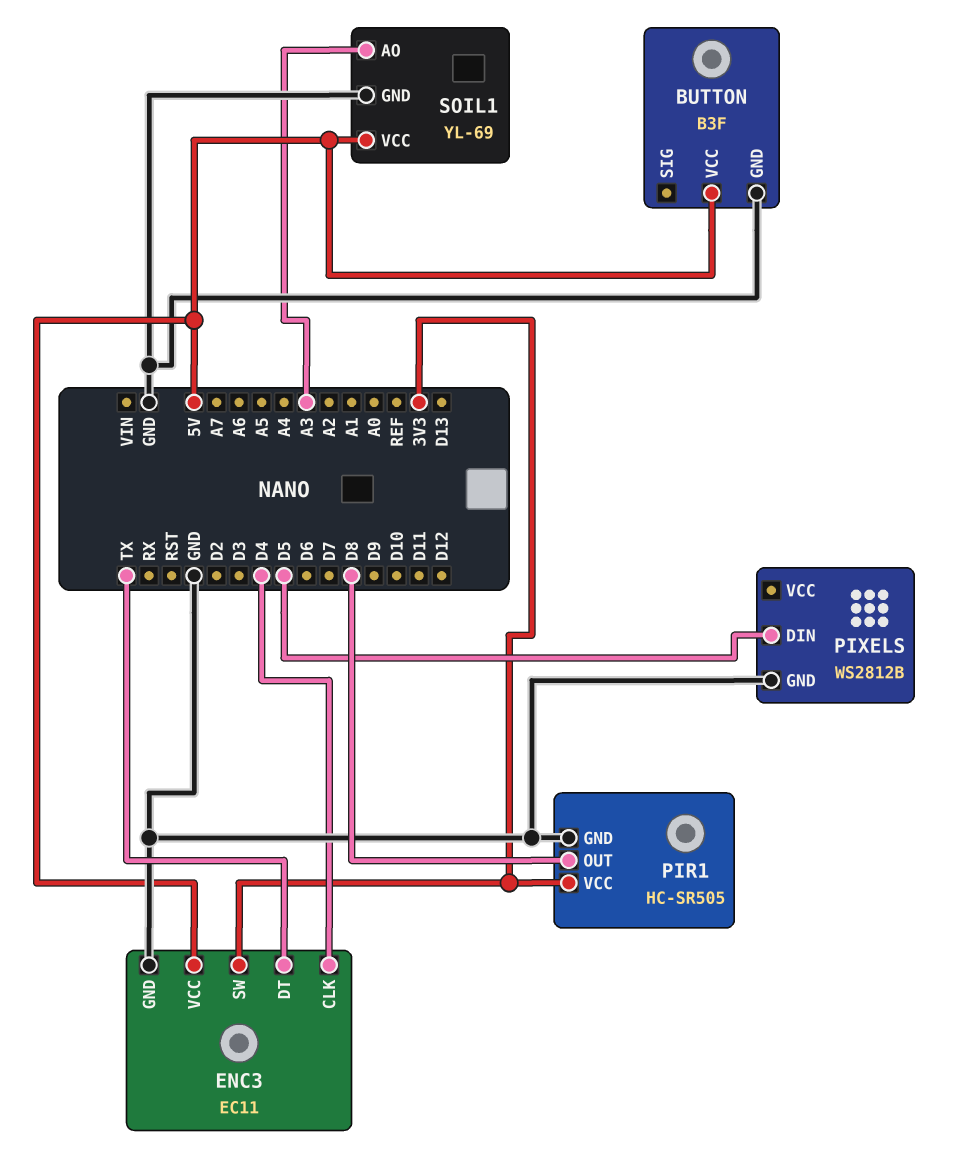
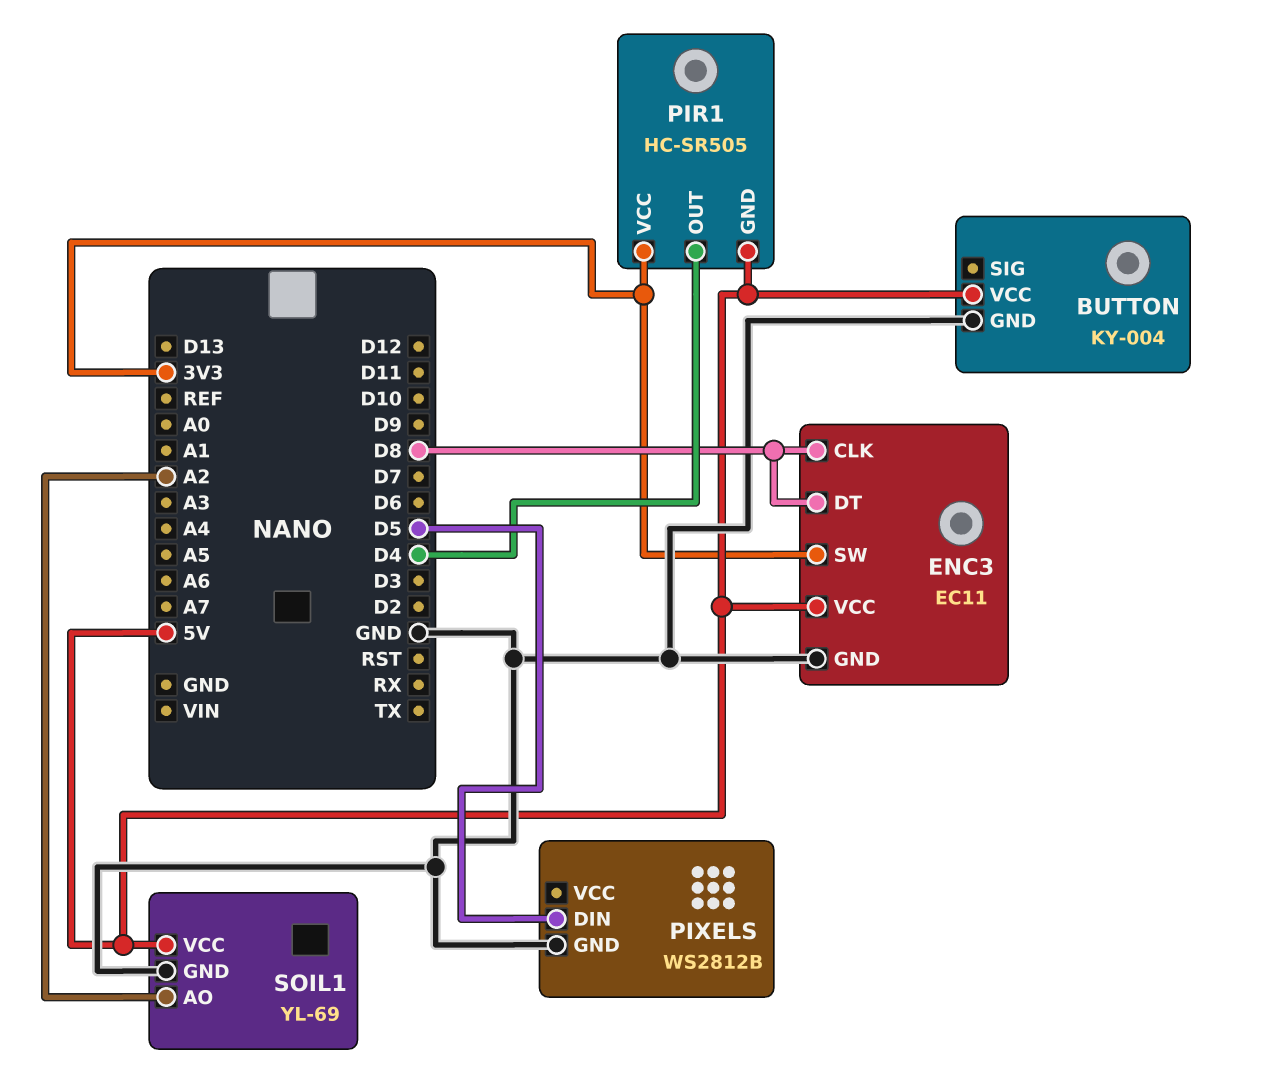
BUTTON: B3F -> KY-004
ENC3 pin CLK: D4 -> D8
ENC3 pin DT: TX -> D8
PIR1 pin GND: GND -> 5V
PIR1 pin OUT: D8 -> D4
SOIL1 pin AO: A3 -> A2

